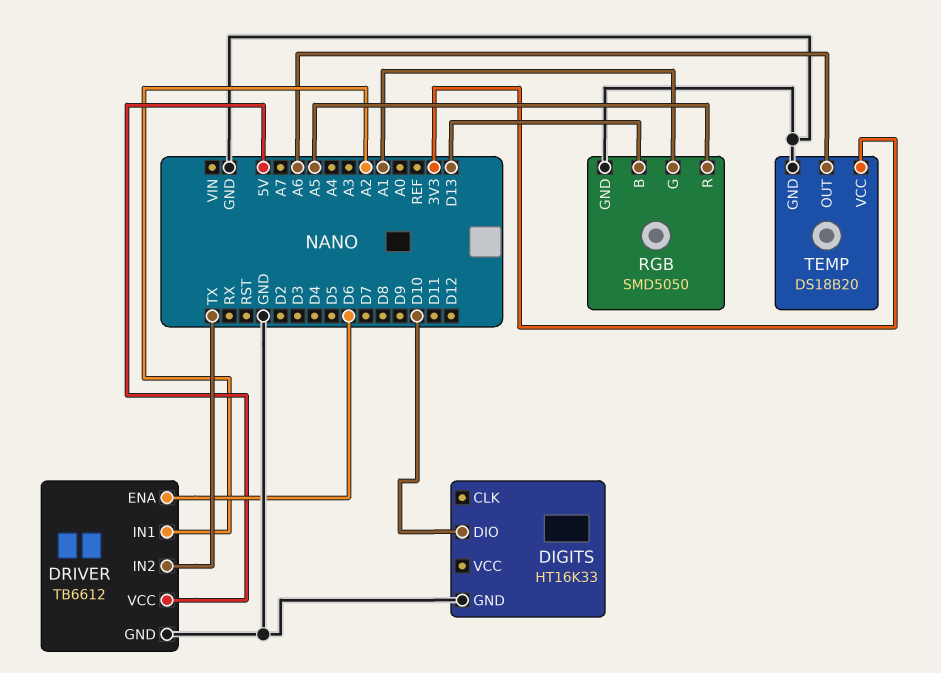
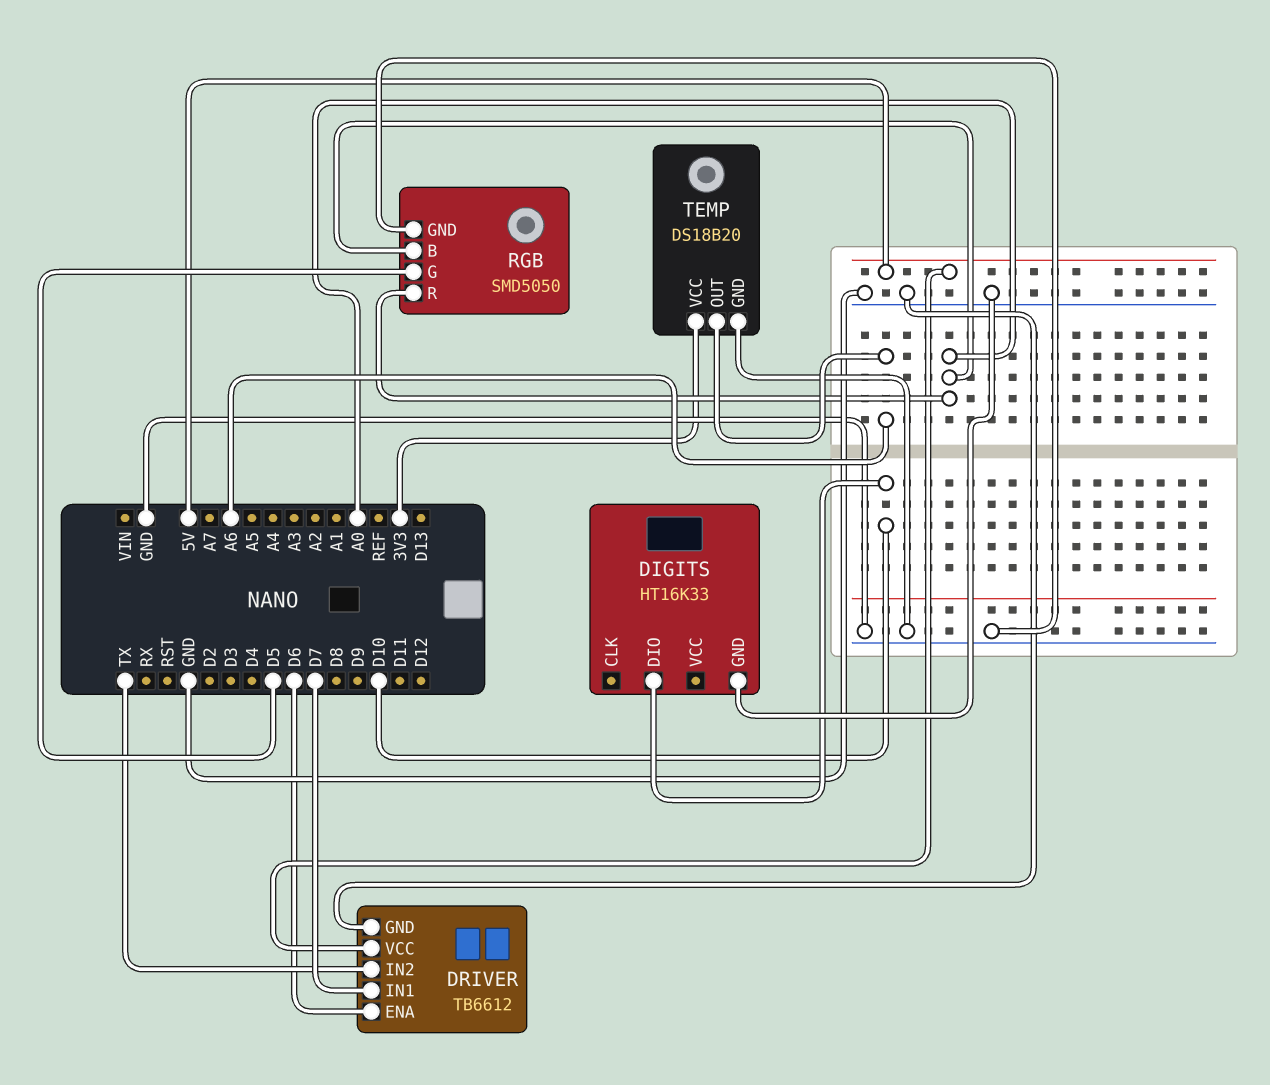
DRIVER pin IN1: A2 -> D7
RGB pin B: D13 -> A0
RGB pin G: A1 -> D5
RGB pin R: A5 -> A0

